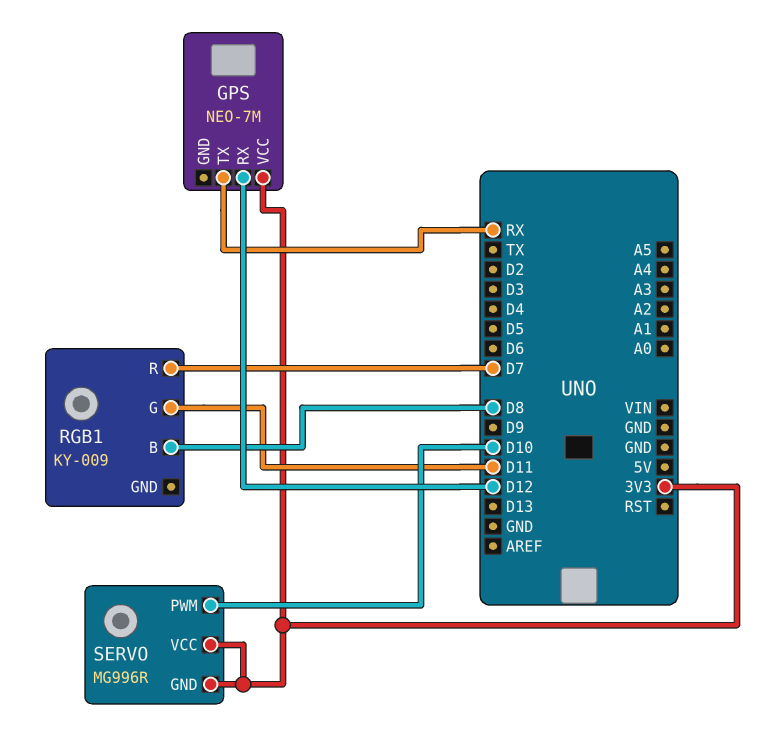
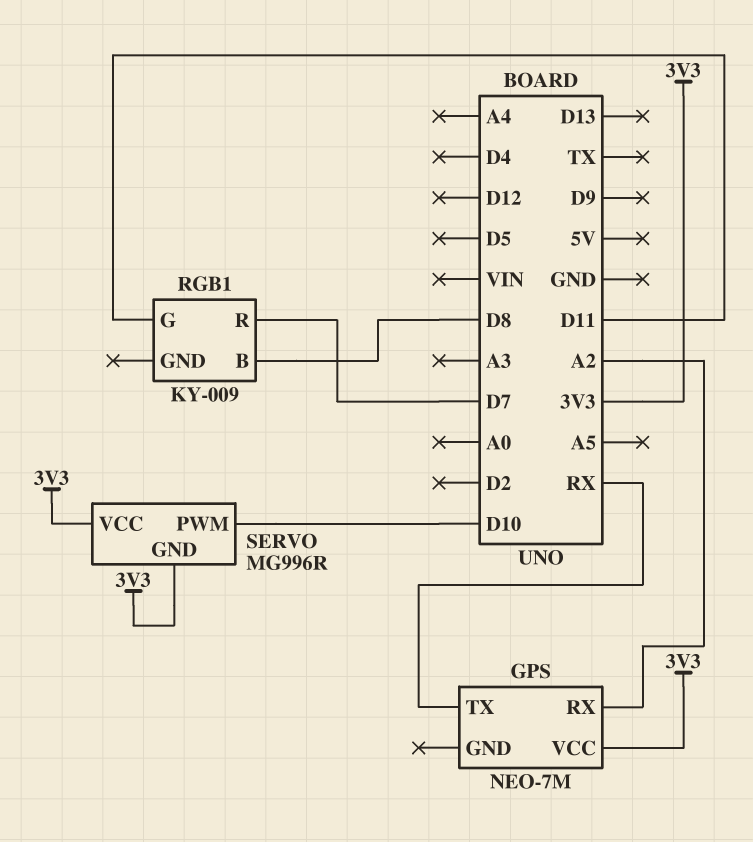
GPS pin RX: D12 -> A2

